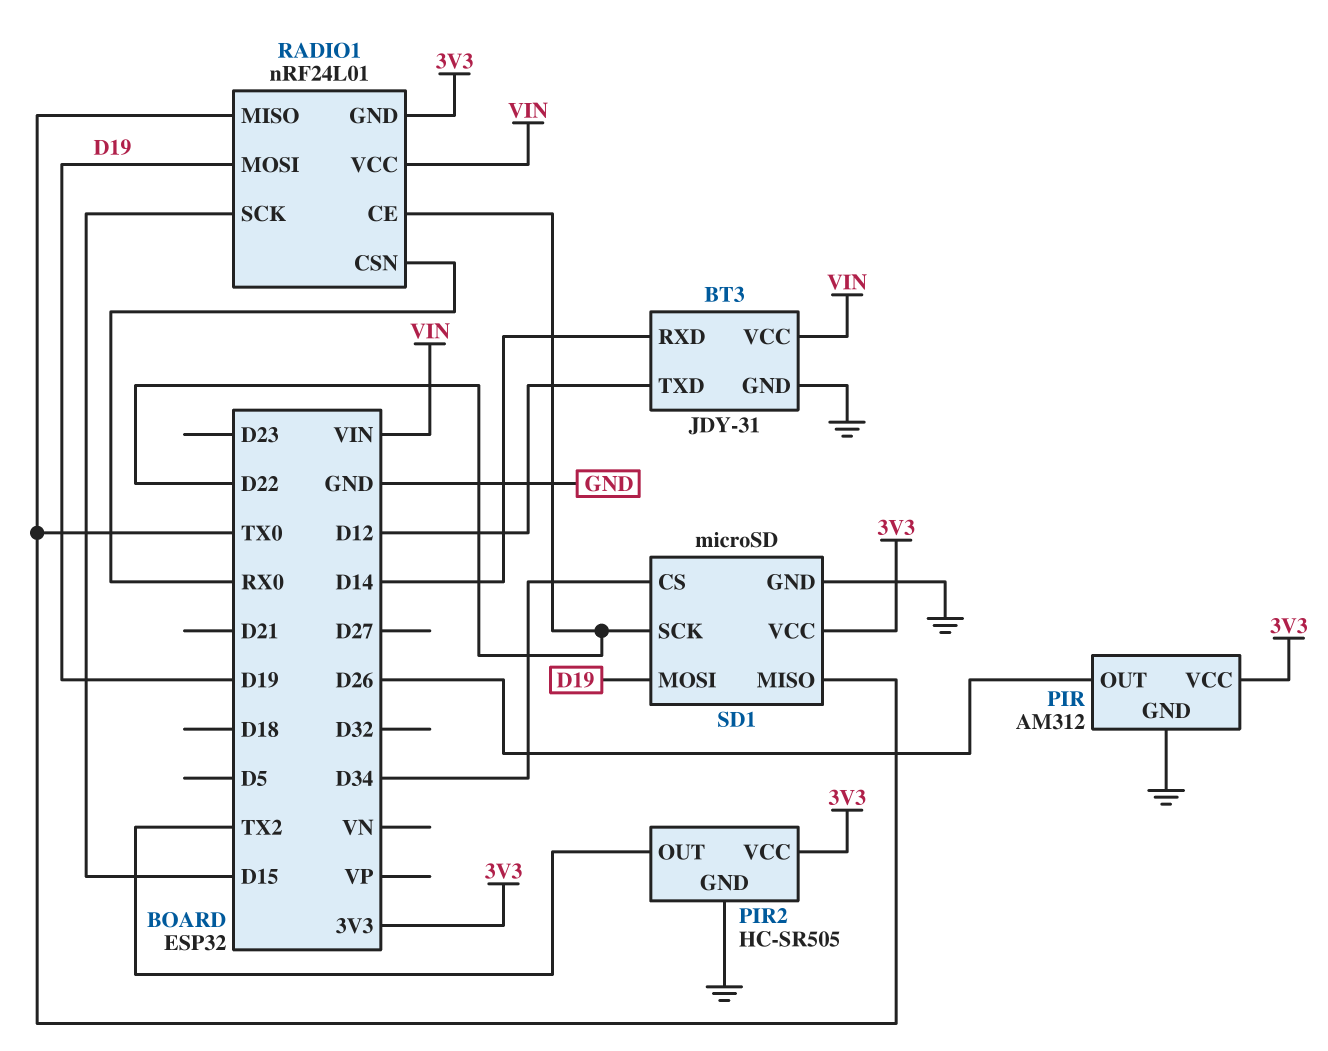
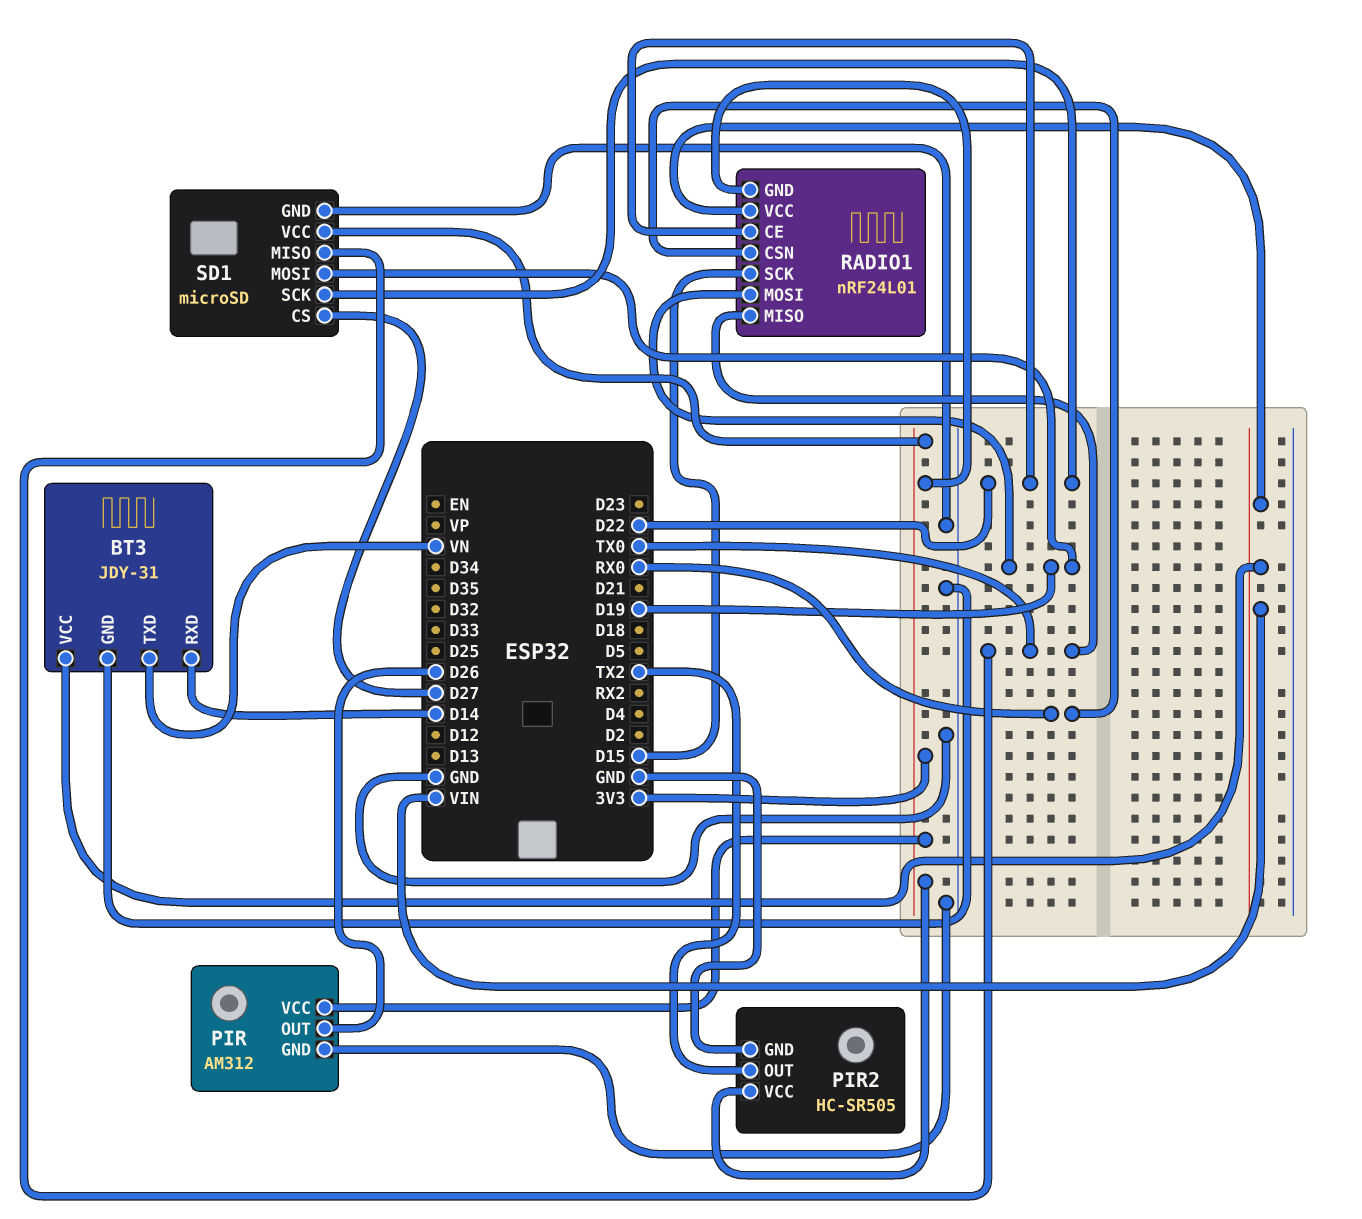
BT3 pin TXD: D12 -> VN
SD1 pin CS: D34 -> D27

